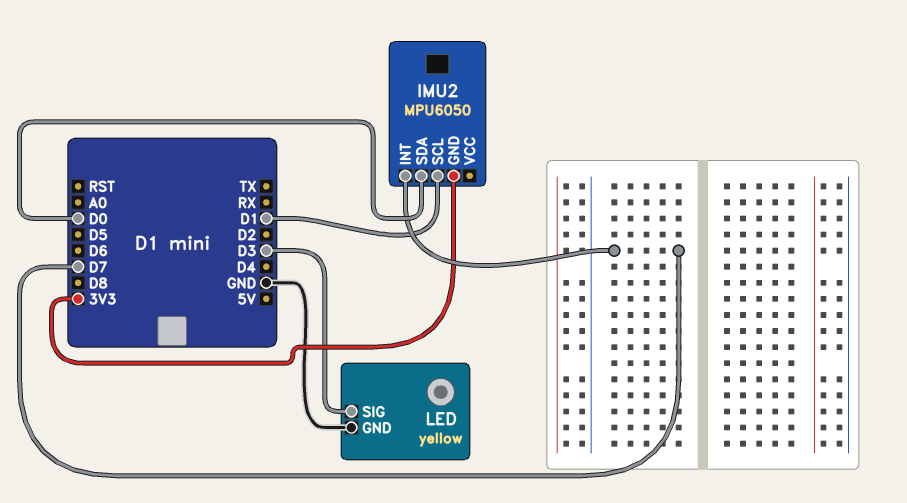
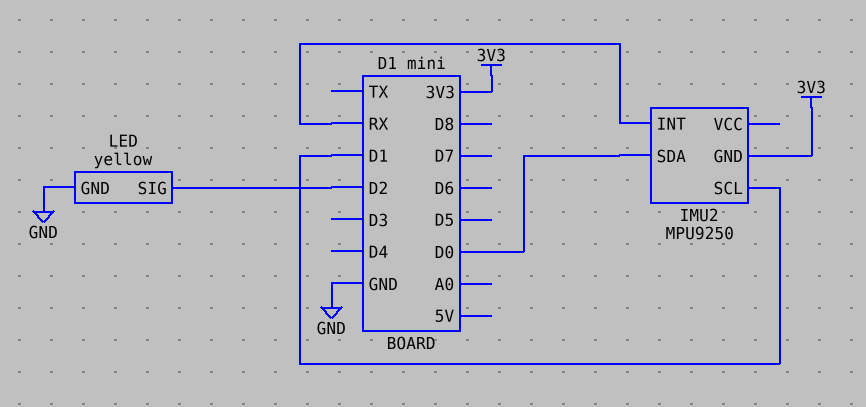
IMU2: MPU6050 -> MPU9250
IMU2 pin INT: D7 -> RX
LED pin SIG: D3 -> D2

